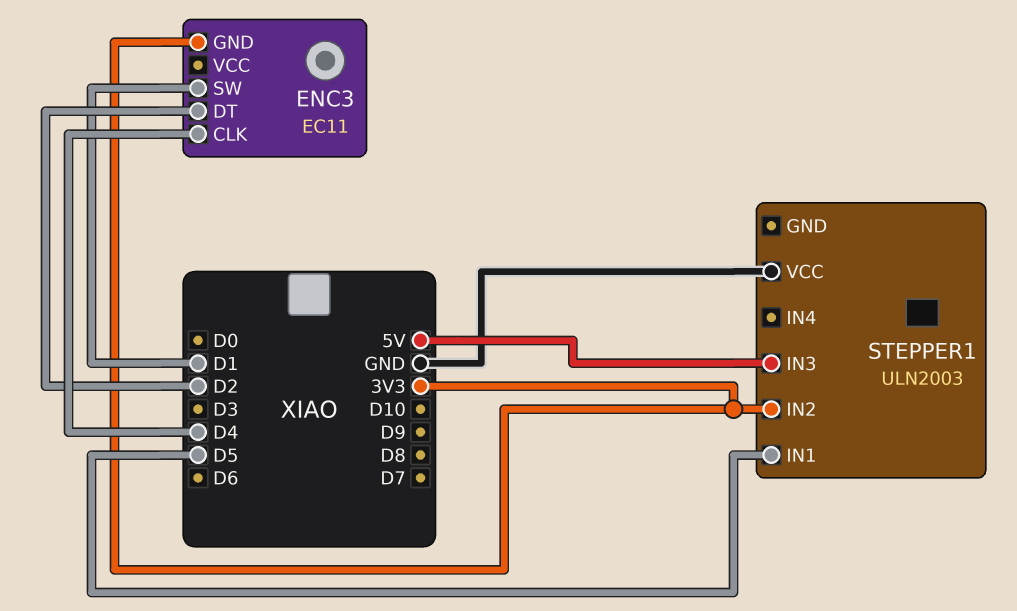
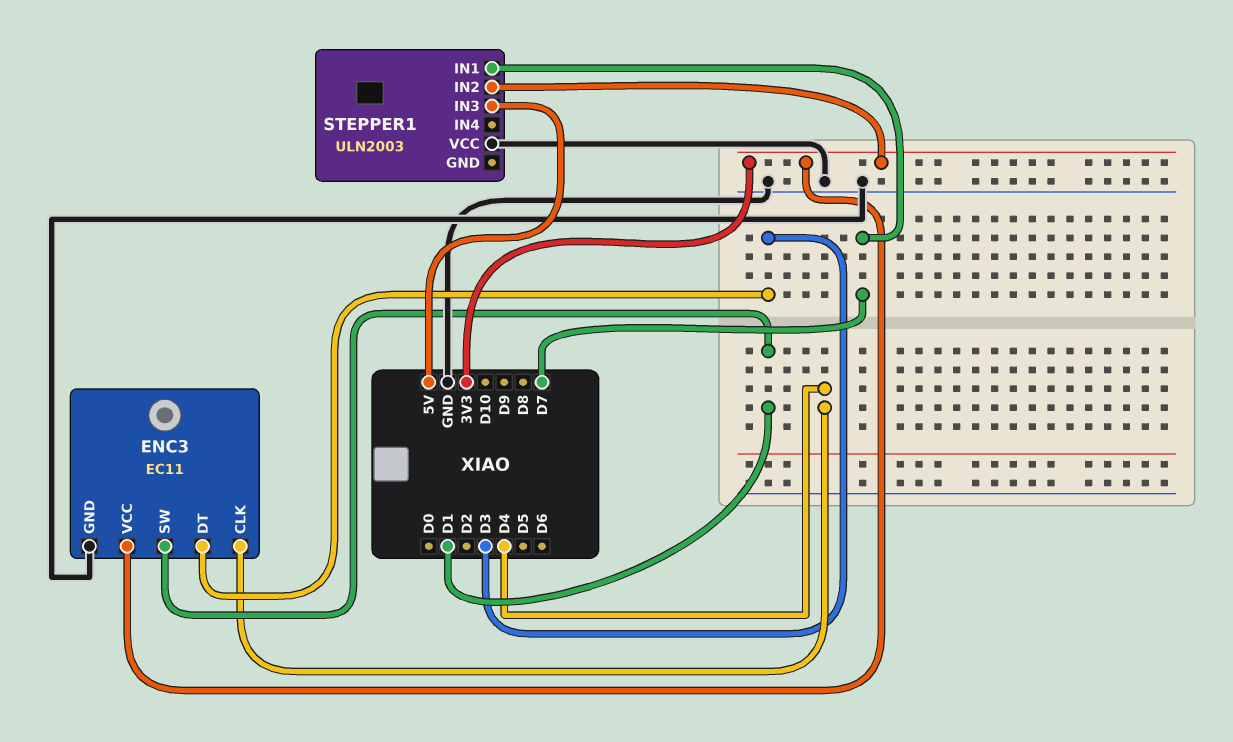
ENC3 pin DT: D2 -> D3
ENC3 pin GND: 3V3 -> GND
ENC3 pin VCC: none -> 3V3
STEPPER1 pin IN1: D5 -> D7

